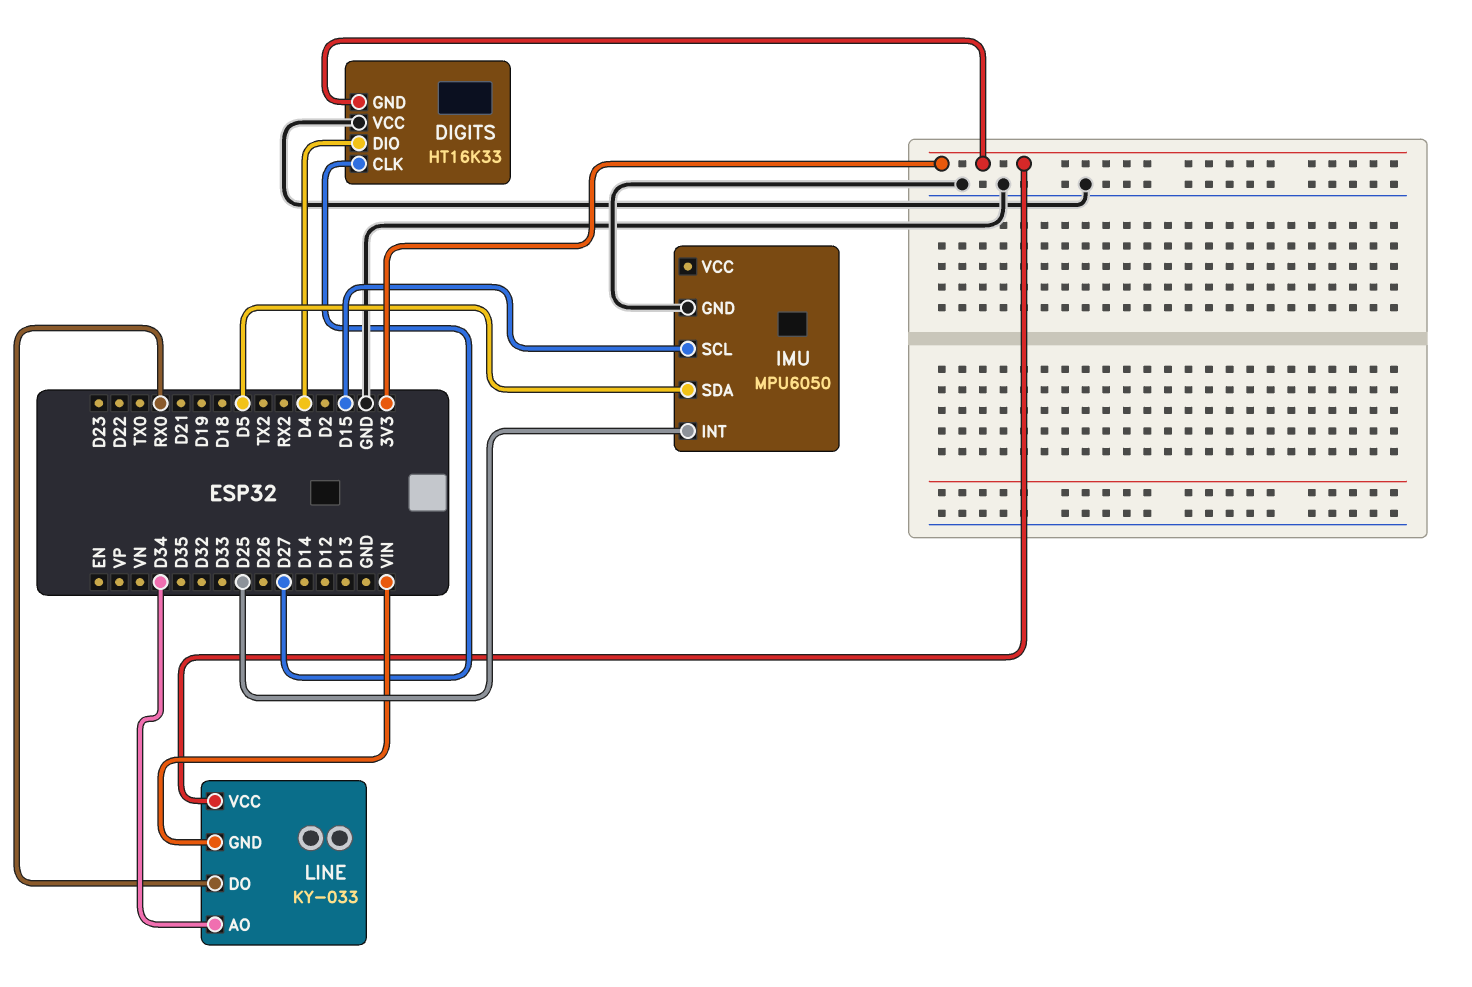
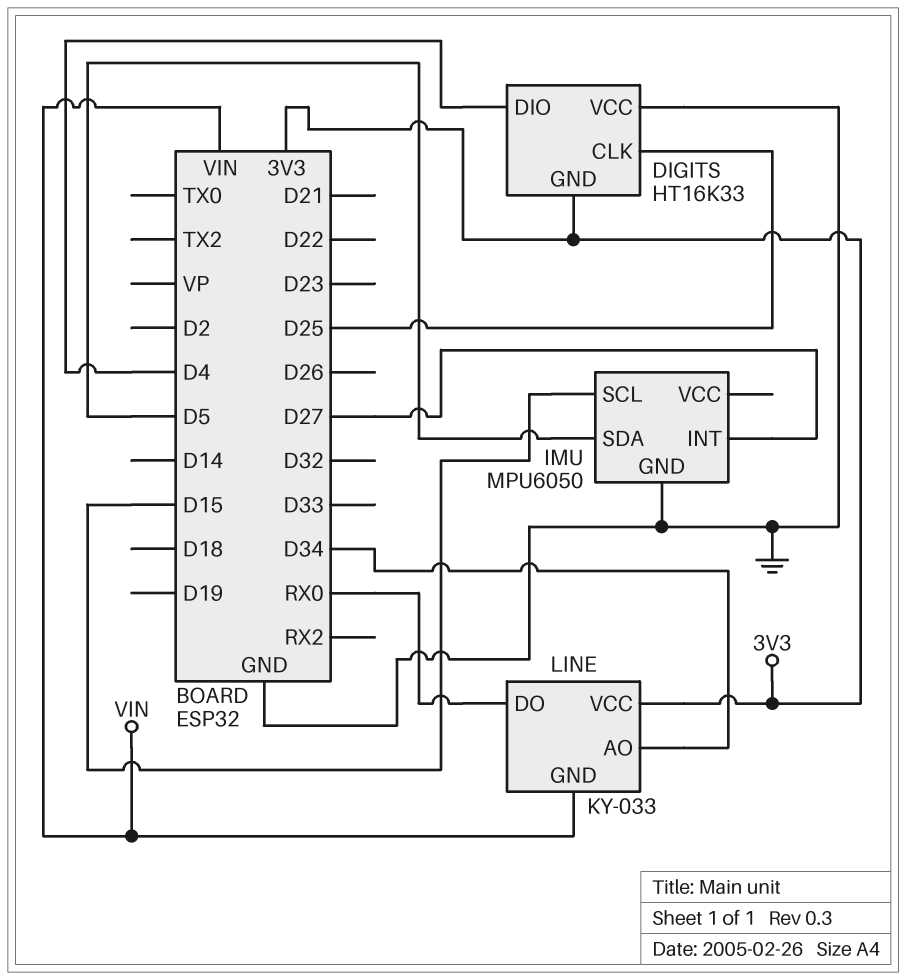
DIGITS pin CLK: D27 -> D25
IMU pin INT: D25 -> D27

